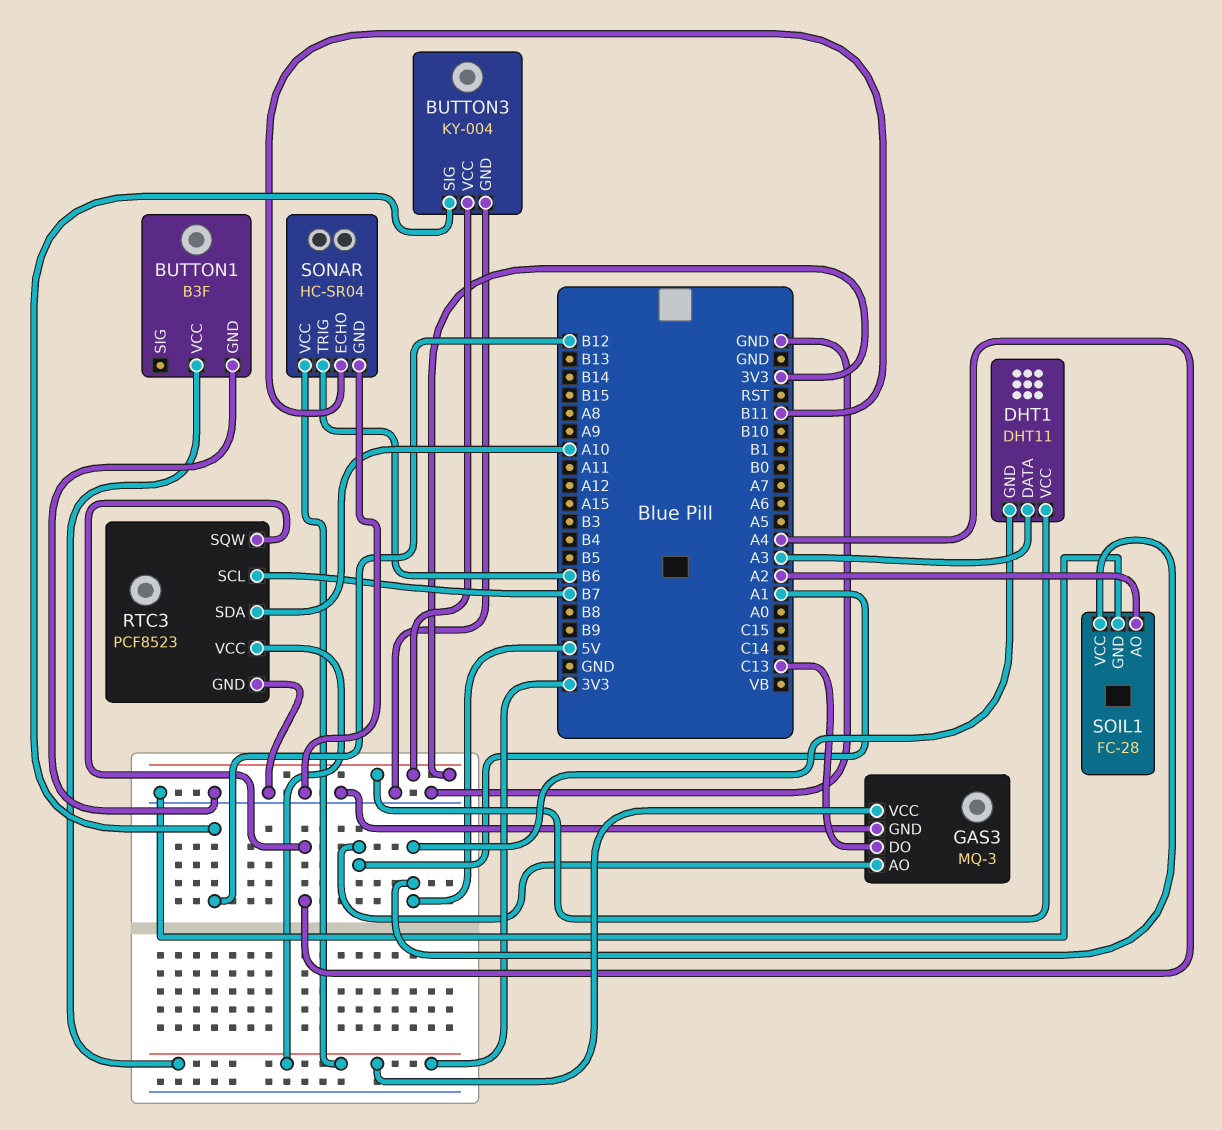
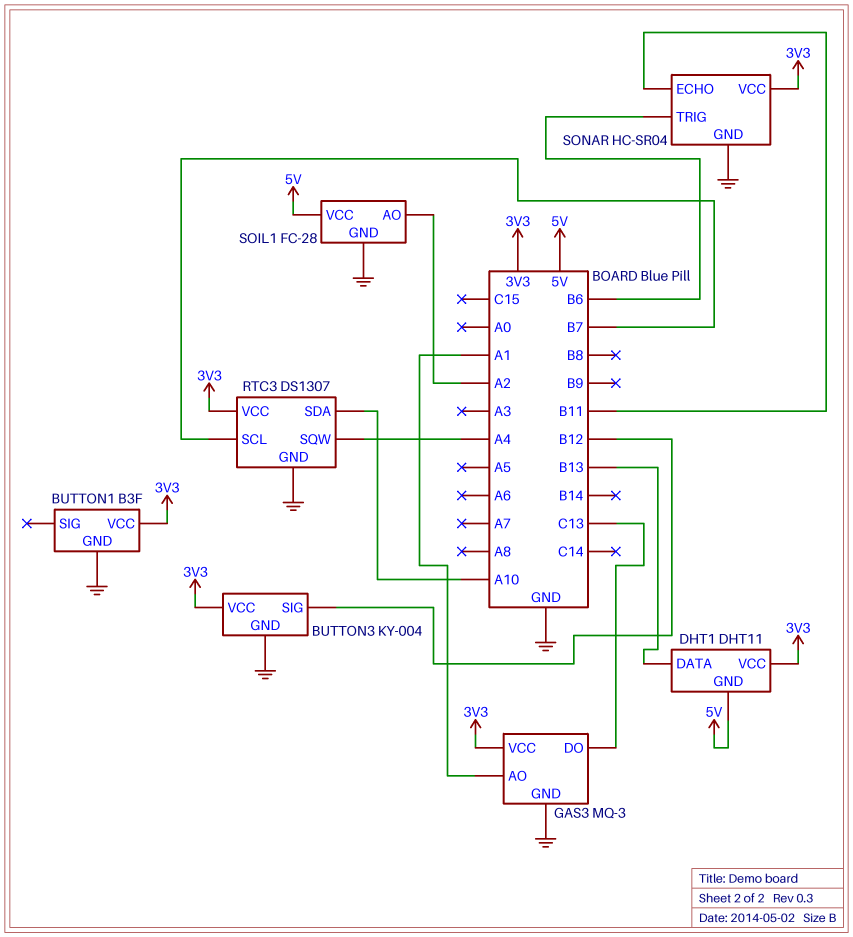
DHT1 pin DATA: A3 -> B13
RTC3: PCF8523 -> DS1307

